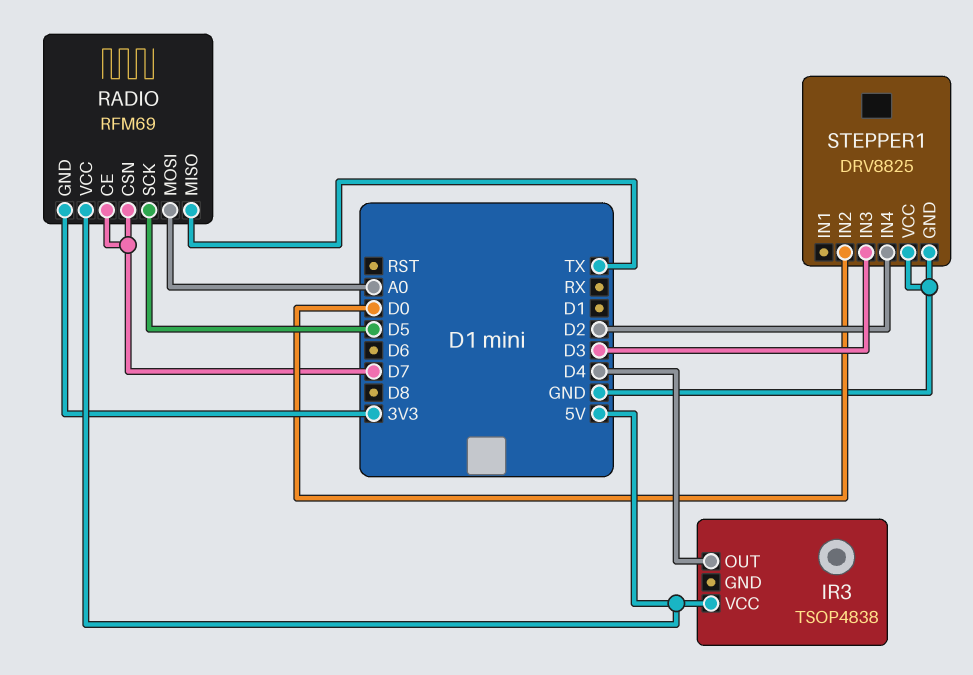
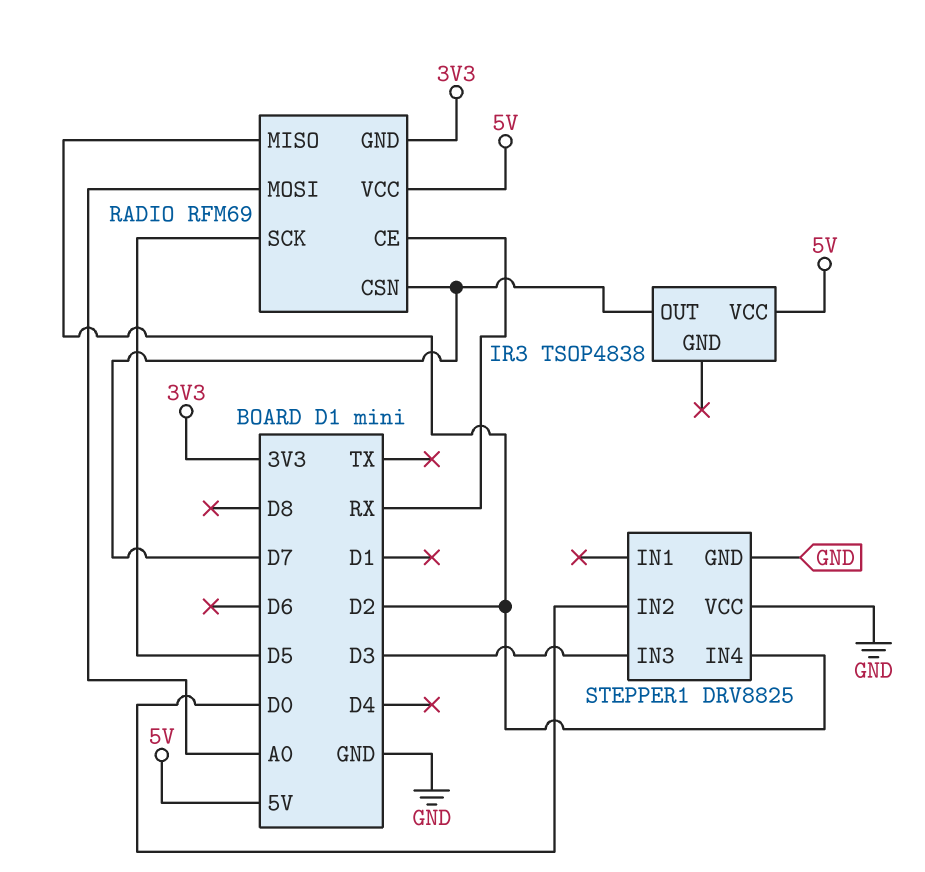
IR3 pin OUT: D4 -> D7
RADIO pin CE: D7 -> RX
RADIO pin MISO: TX -> D2

